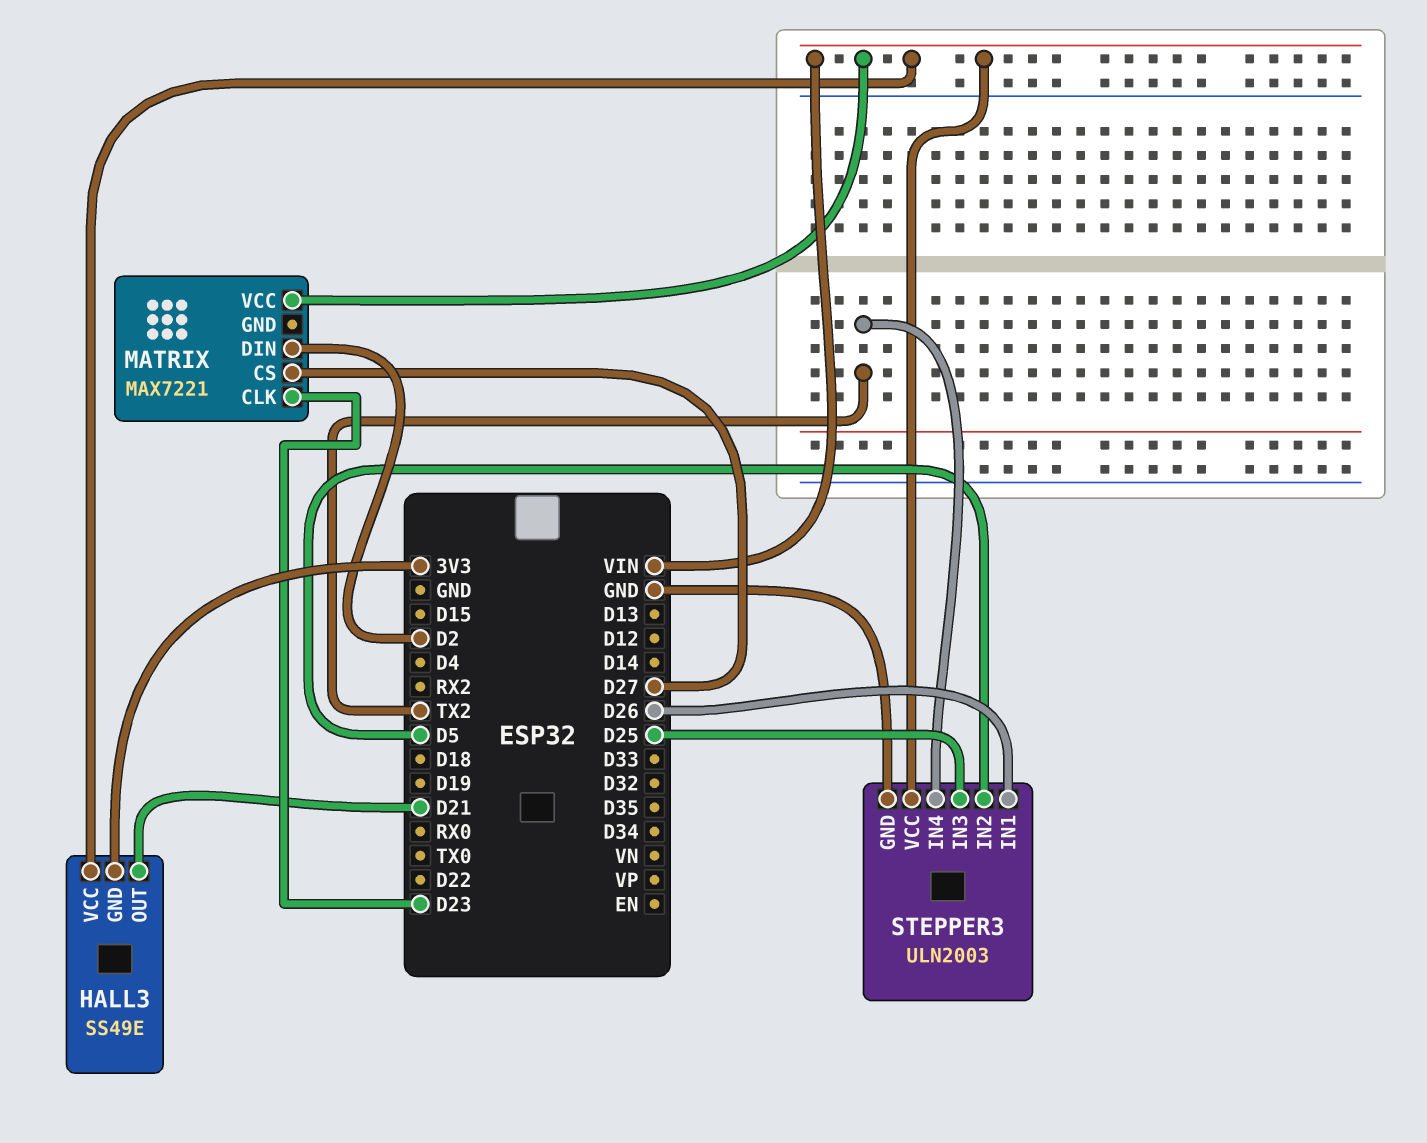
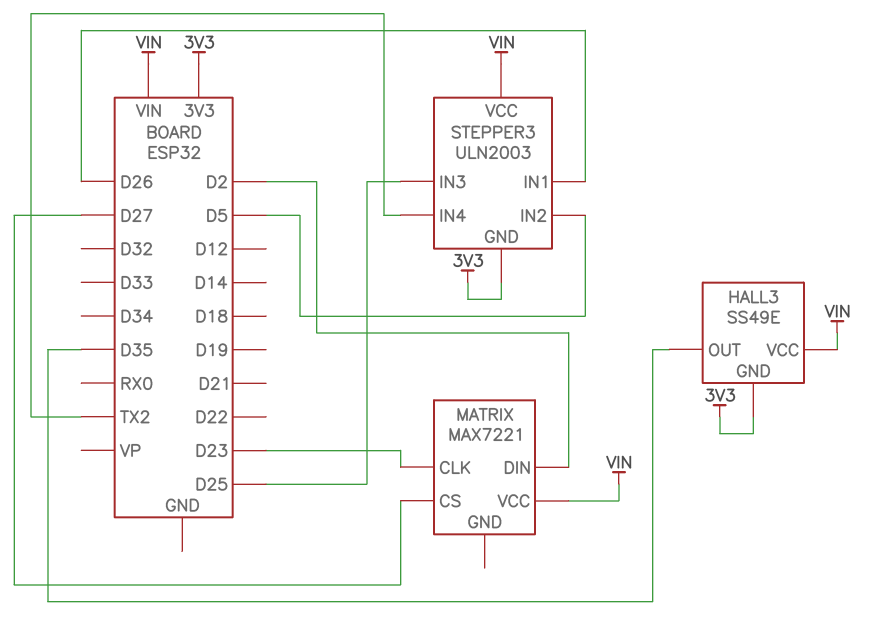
HALL3 pin OUT: D21 -> D35
STEPPER3 pin GND: GND -> 3V3

